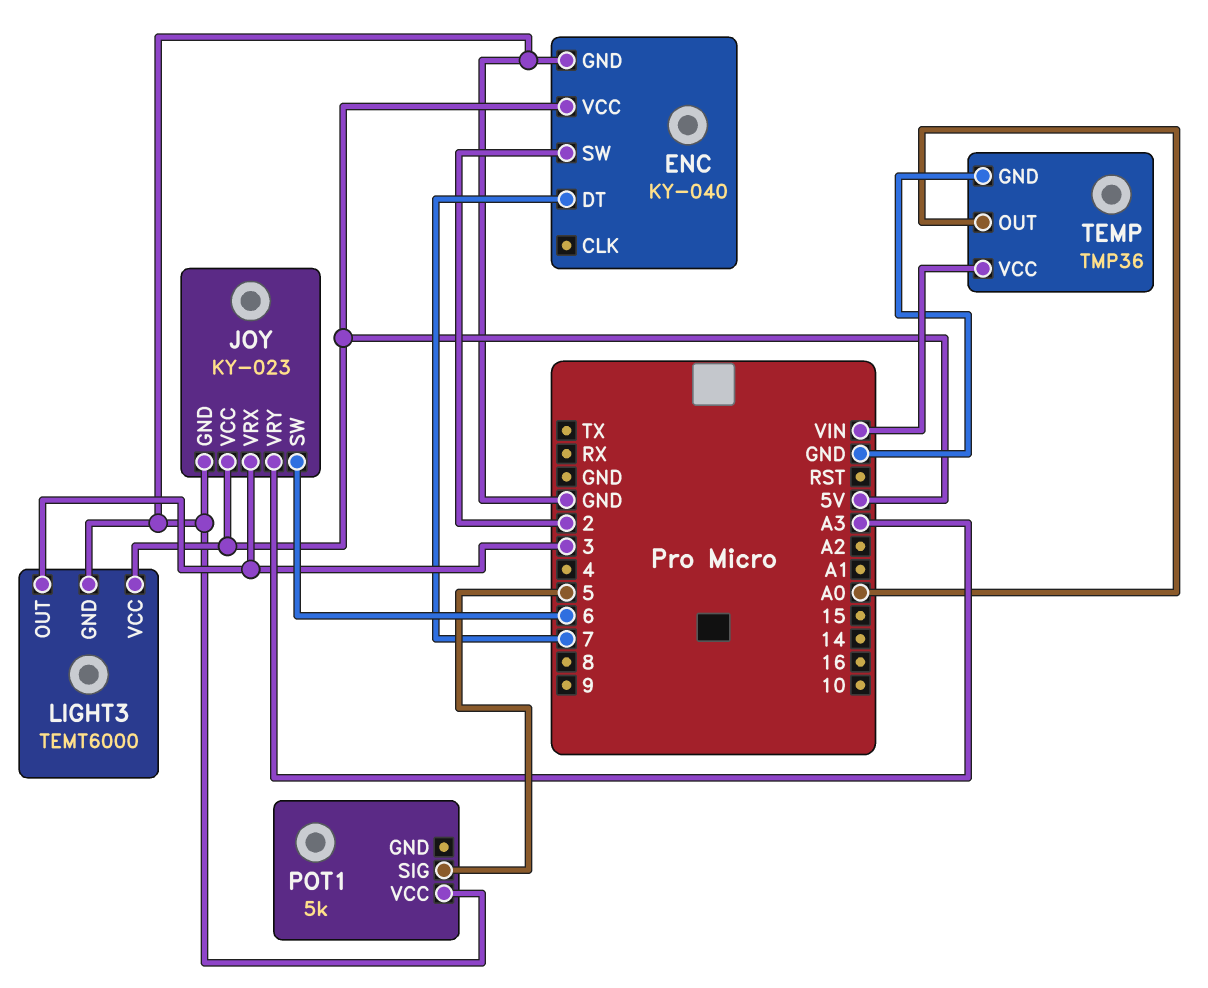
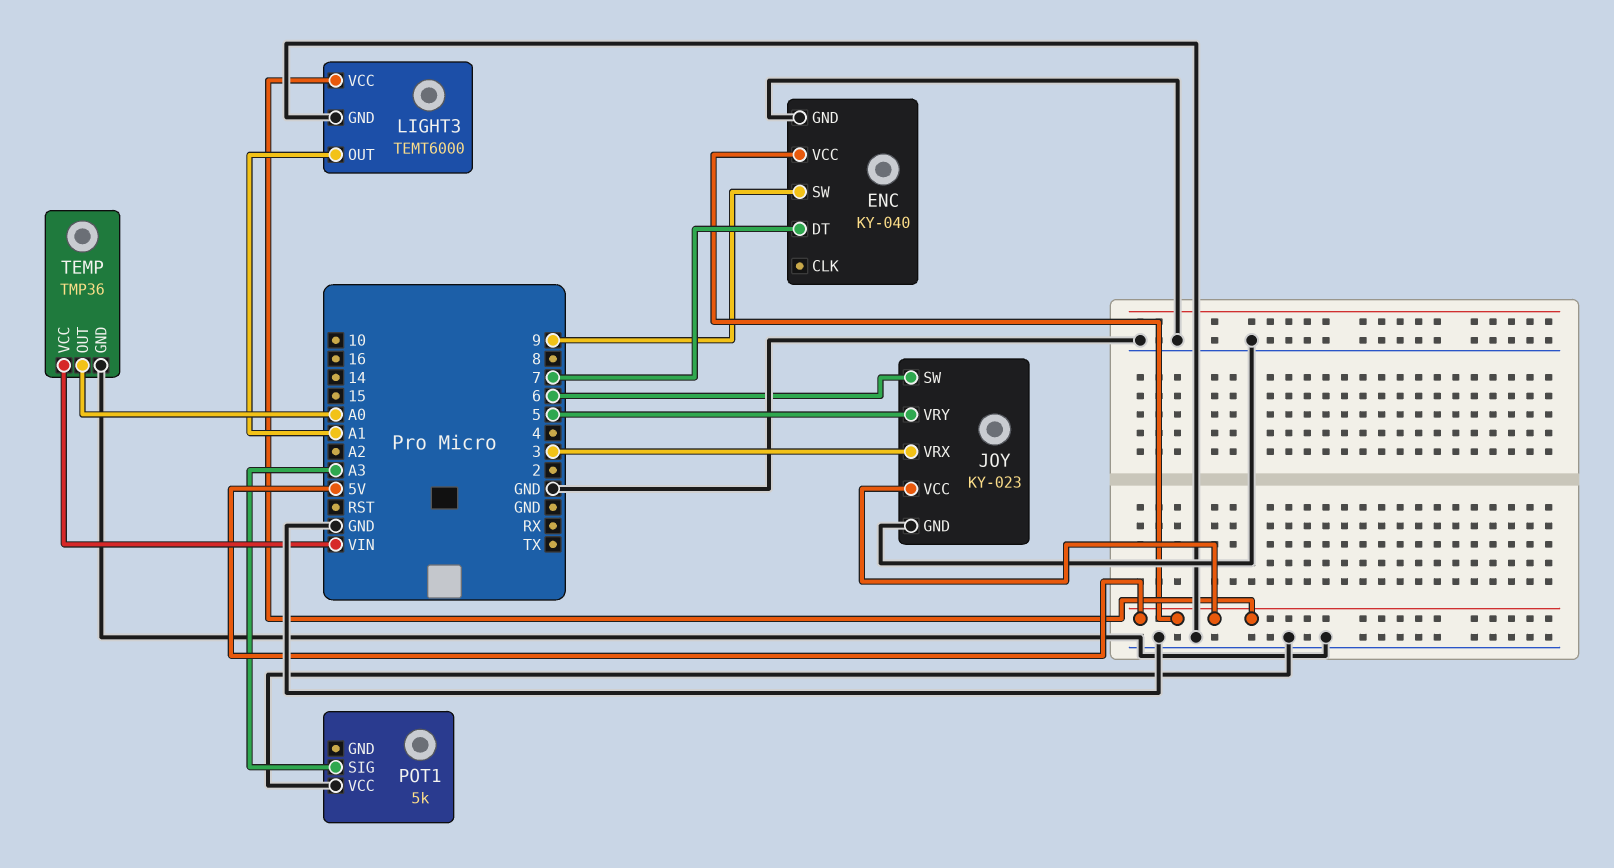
ENC pin SW: 2 -> 9
JOY pin VRY: A3 -> 5
LIGHT3 pin OUT: 3 -> A1
POT1 pin SIG: 5 -> A3

